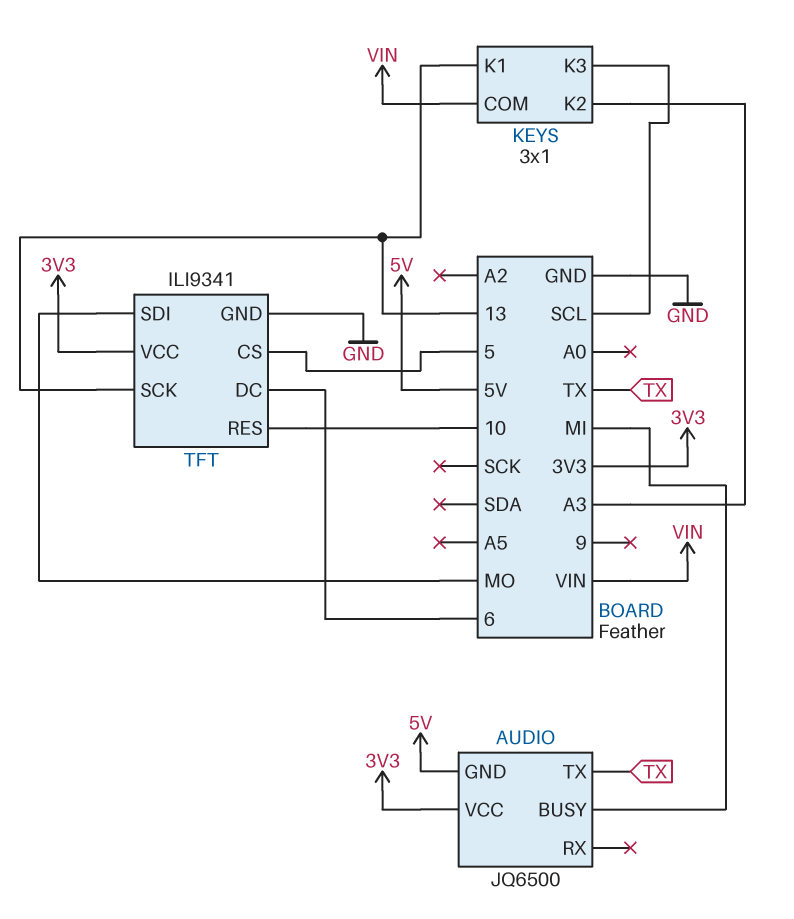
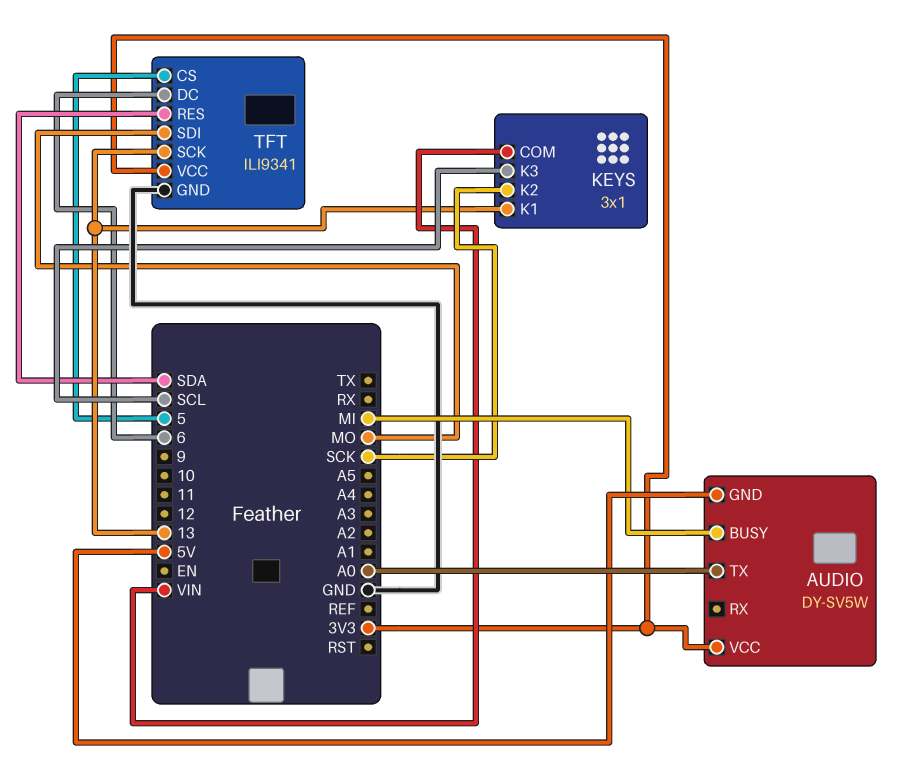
AUDIO: JQ6500 -> DY-SV5W
AUDIO pin TX: TX -> A0
KEYS pin K2: A3 -> SCK
TFT pin RES: 10 -> SDA

